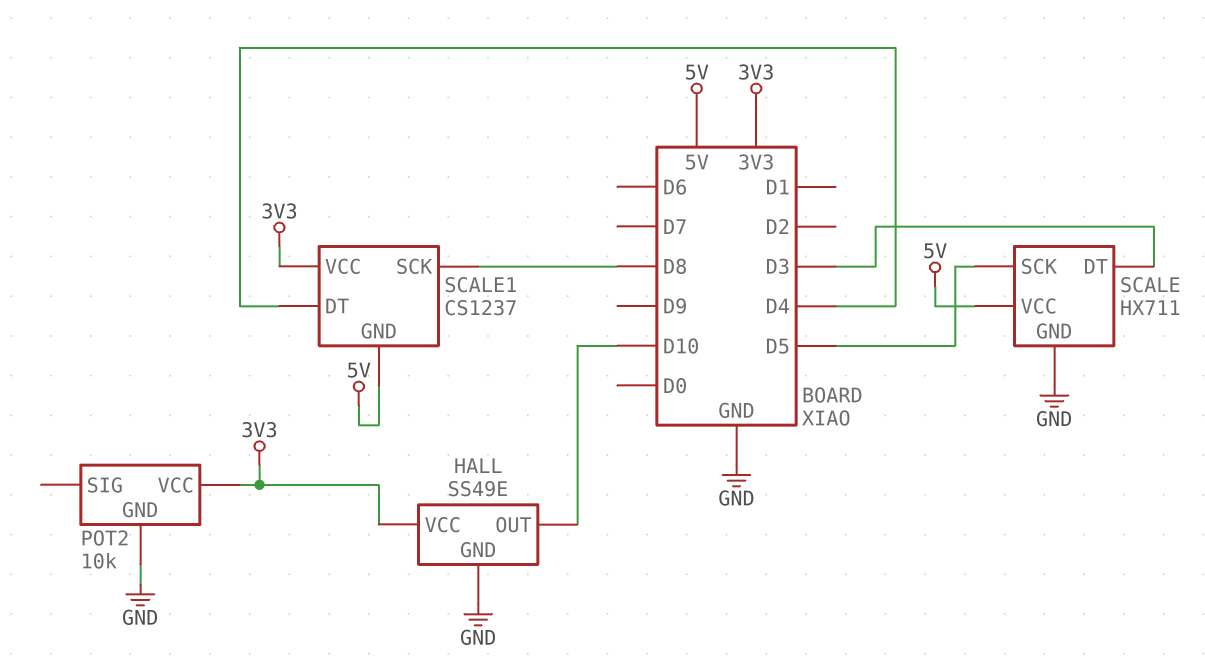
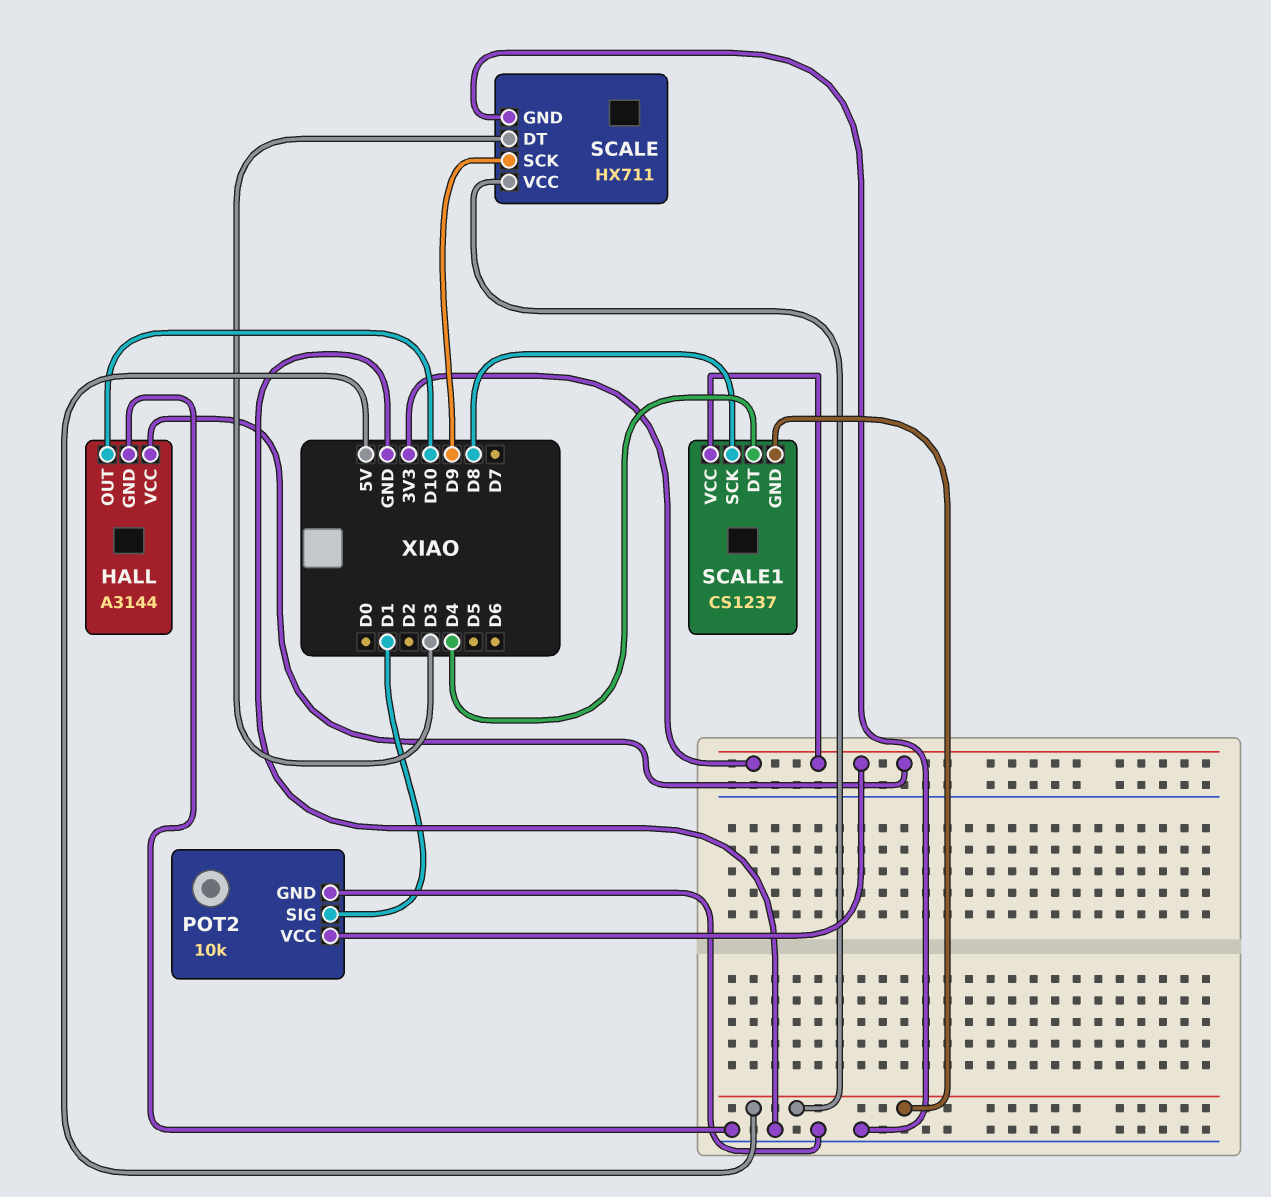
HALL: SS49E -> A3144
POT2 pin SIG: none -> D1
SCALE pin SCK: D5 -> D9

